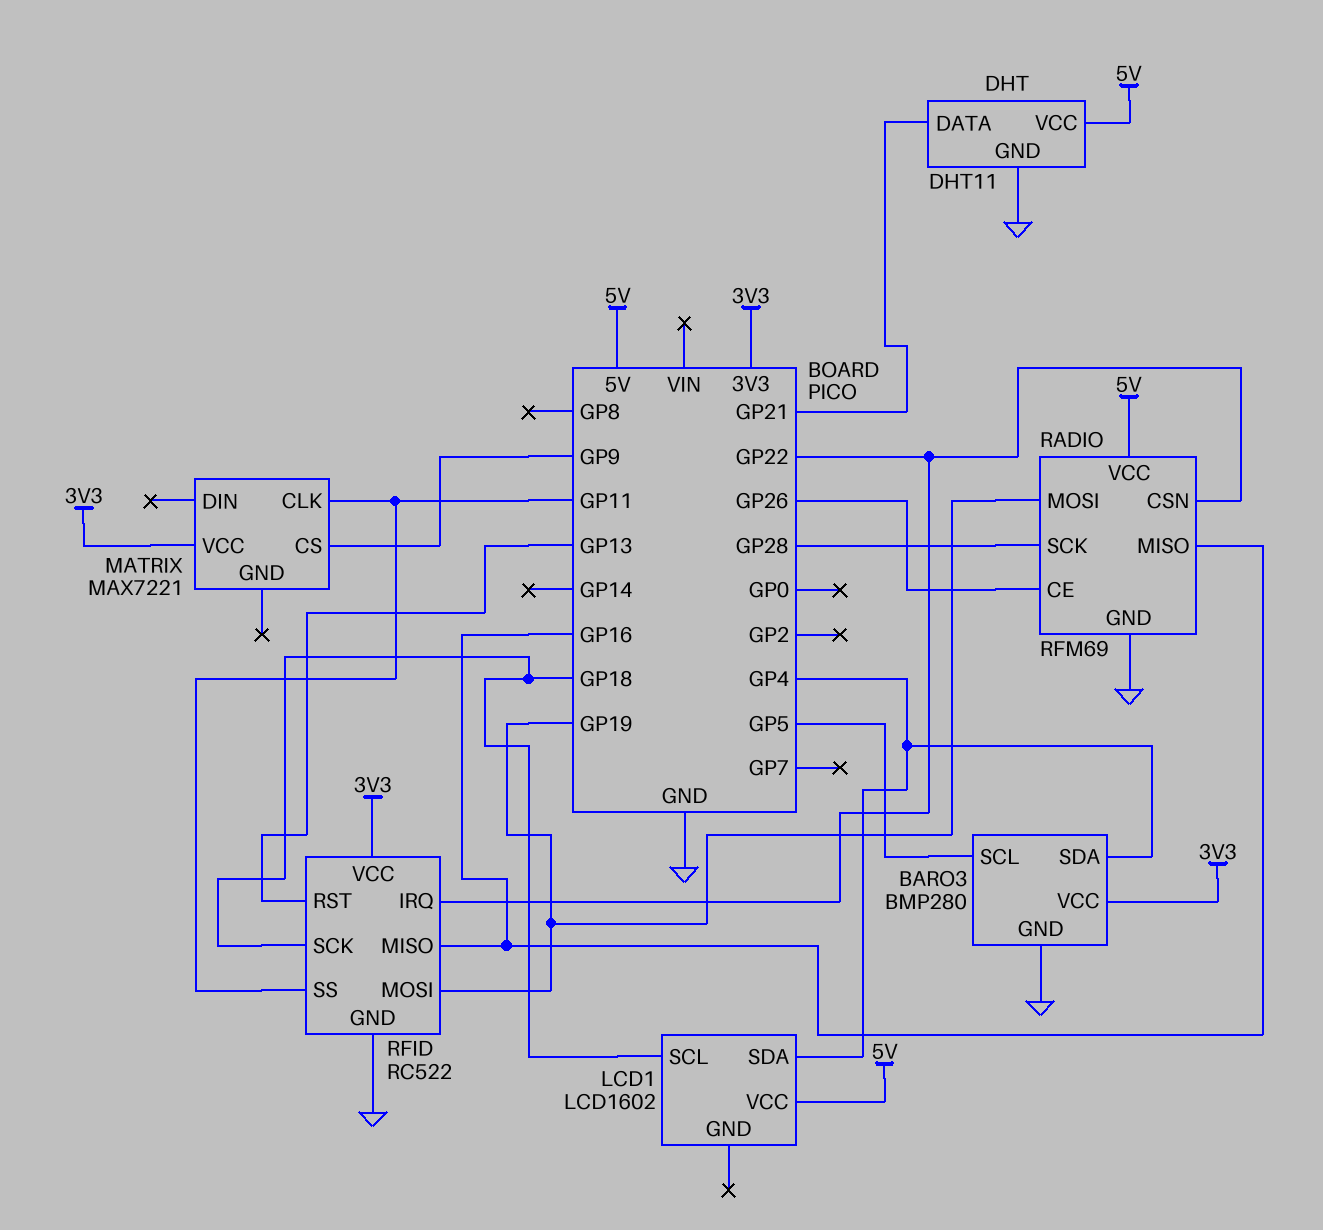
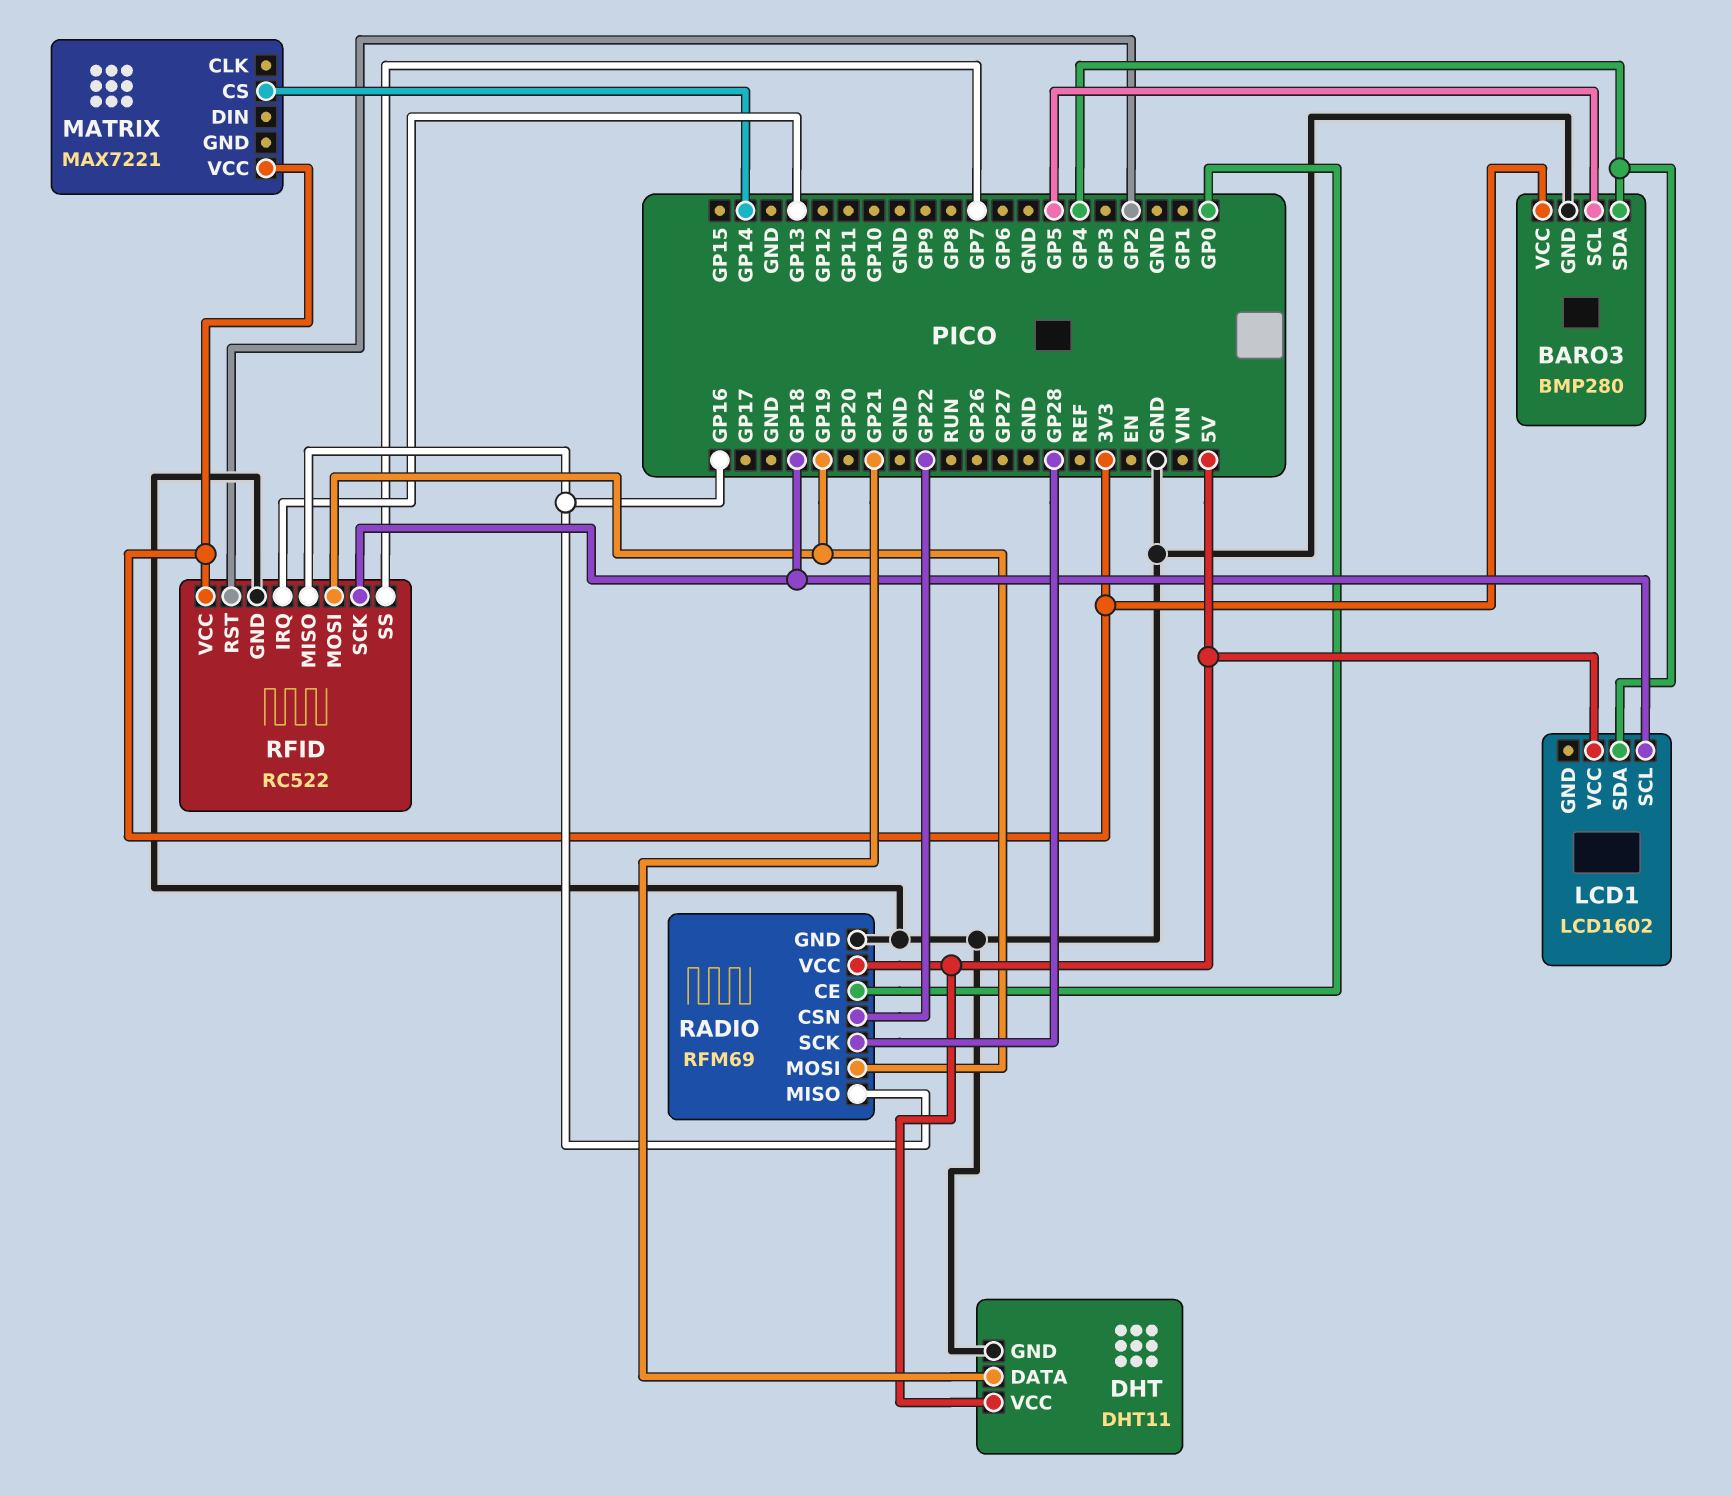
MATRIX pin CLK: GP11 -> none
MATRIX pin CS: GP9 -> GP14
RADIO pin CE: GP26 -> GP0
RFID pin IRQ: GP22 -> GP13
RFID pin RST: GP13 -> GP2
RFID pin SS: GP11 -> GP7

